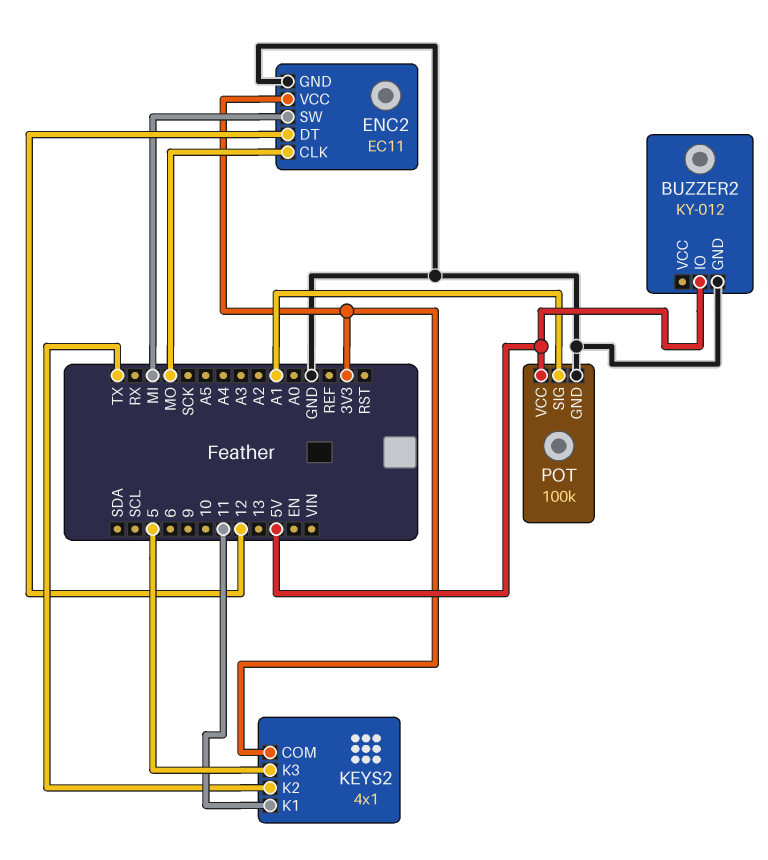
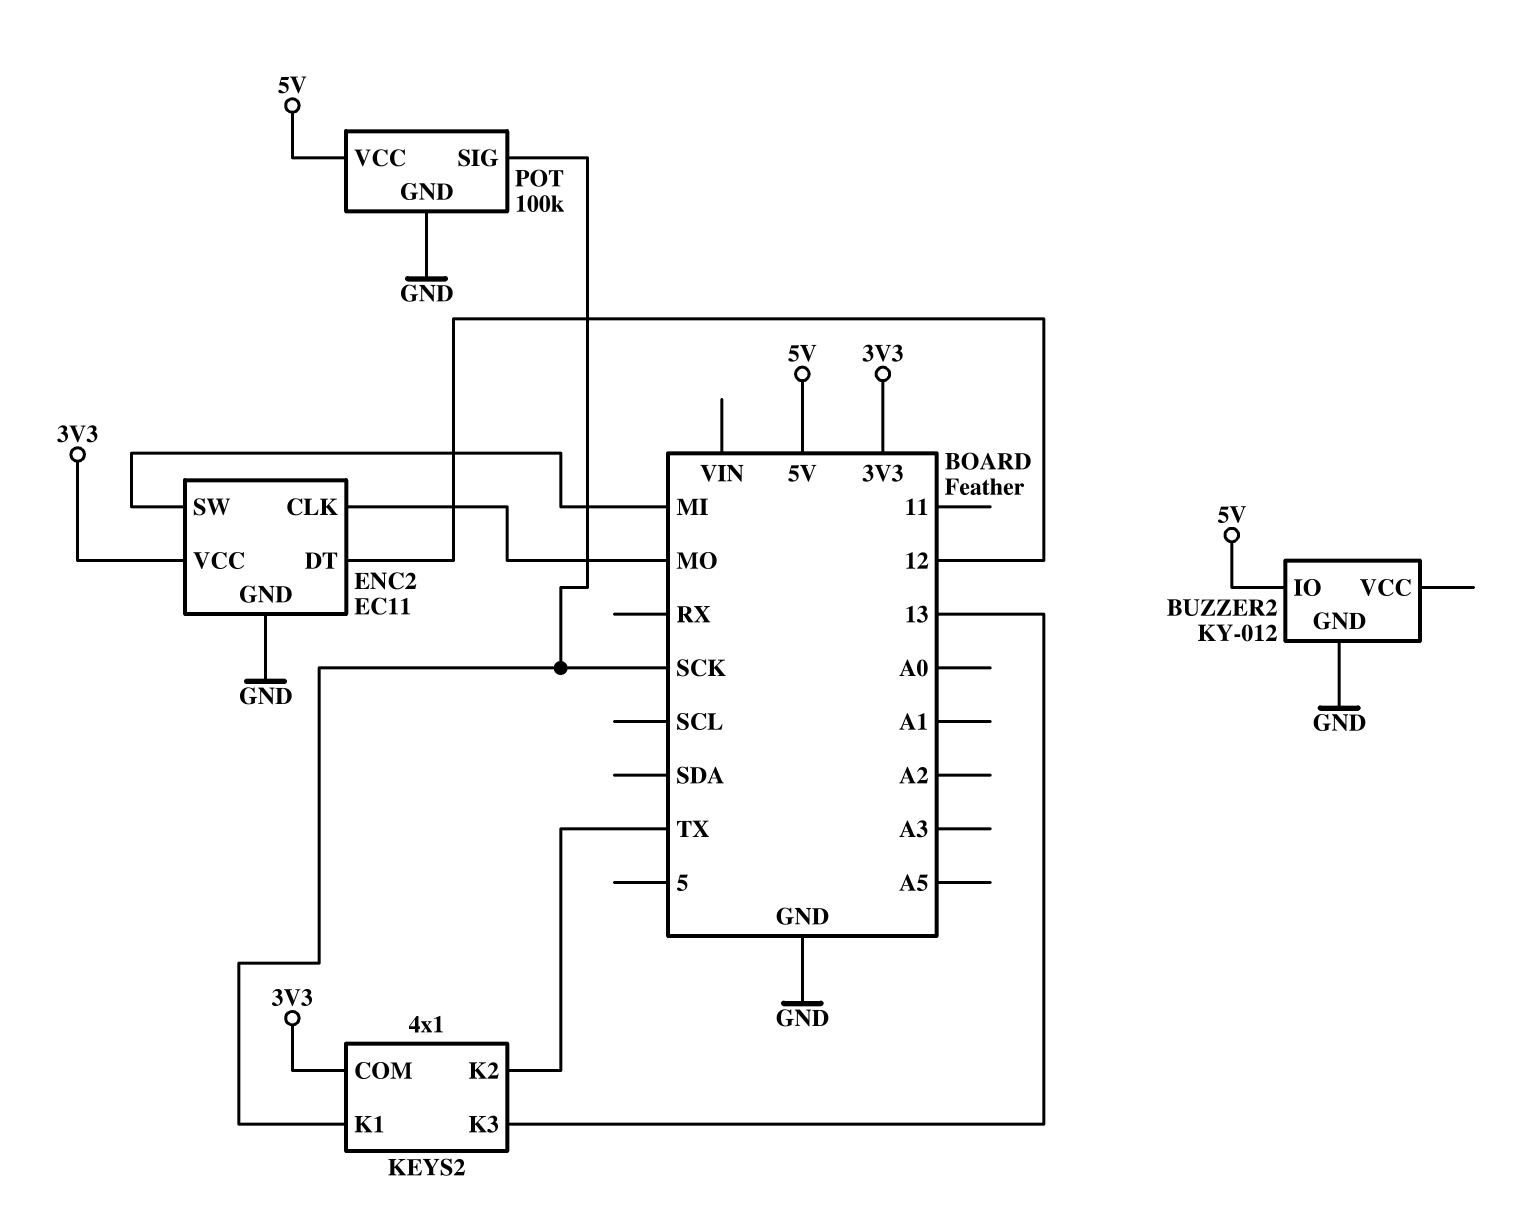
KEYS2 pin K1: 11 -> SCK
KEYS2 pin K3: 5 -> 13
POT pin SIG: A1 -> SCK

